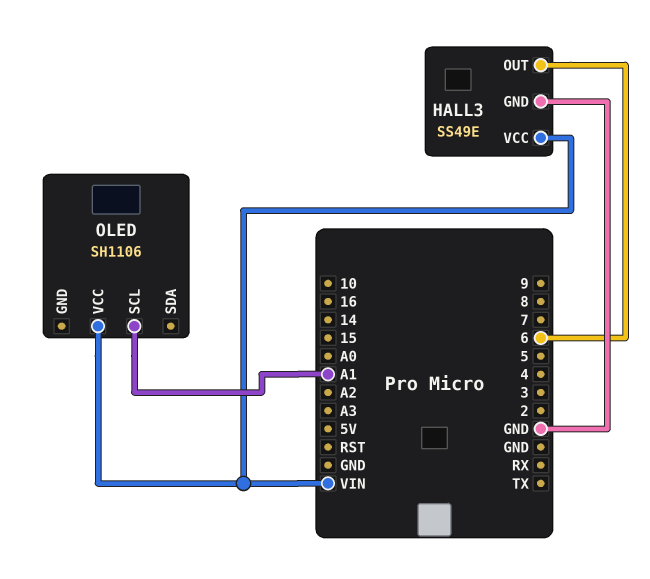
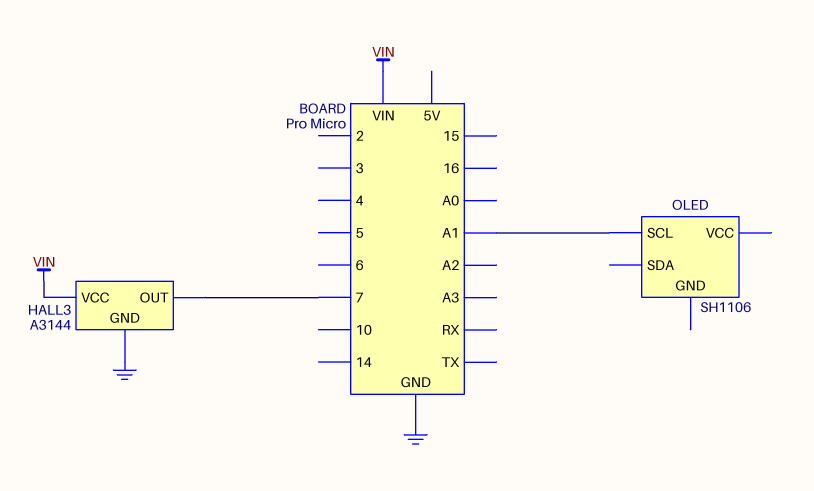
HALL3: SS49E -> A3144
HALL3 pin OUT: 6 -> 7
OLED pin VCC: VIN -> none

